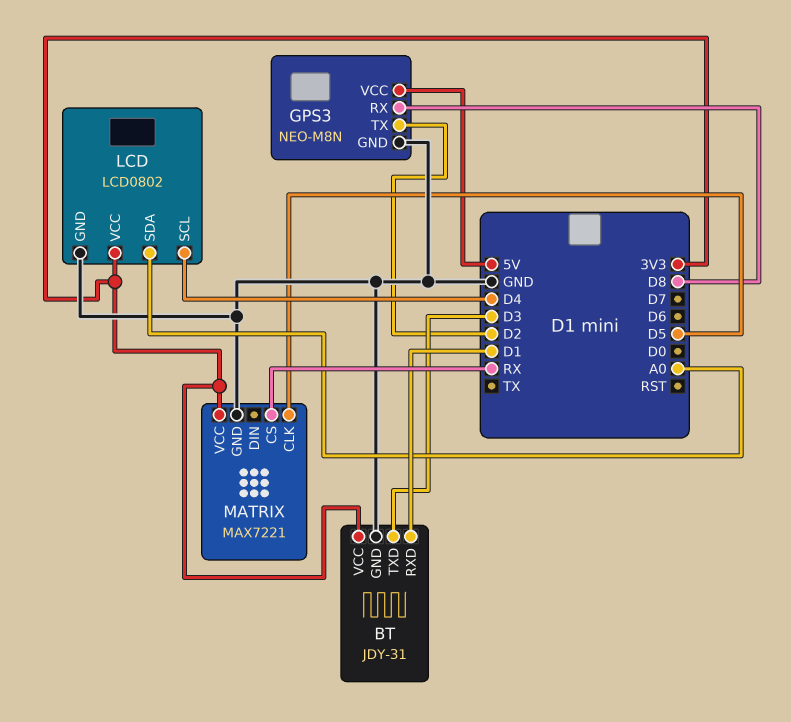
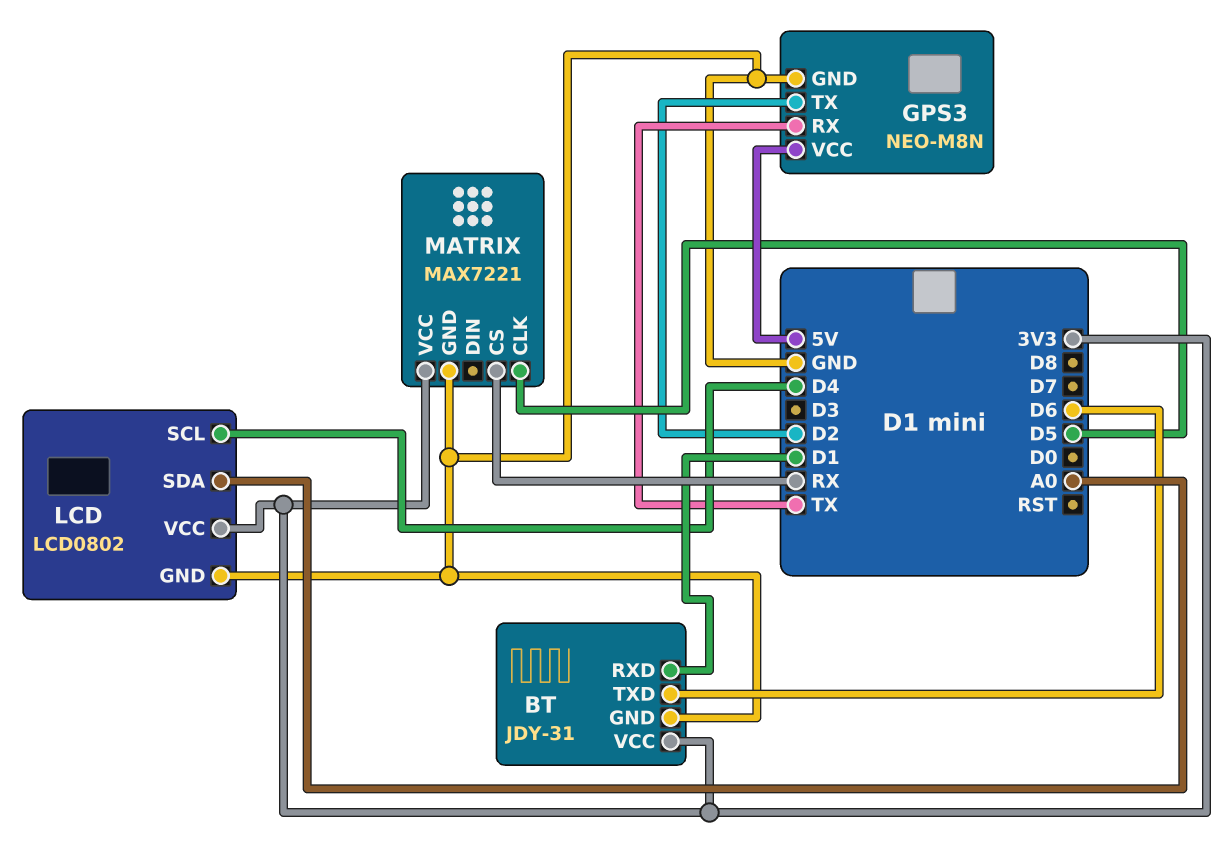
BT pin TXD: D3 -> D6
GPS3 pin RX: D8 -> TX

